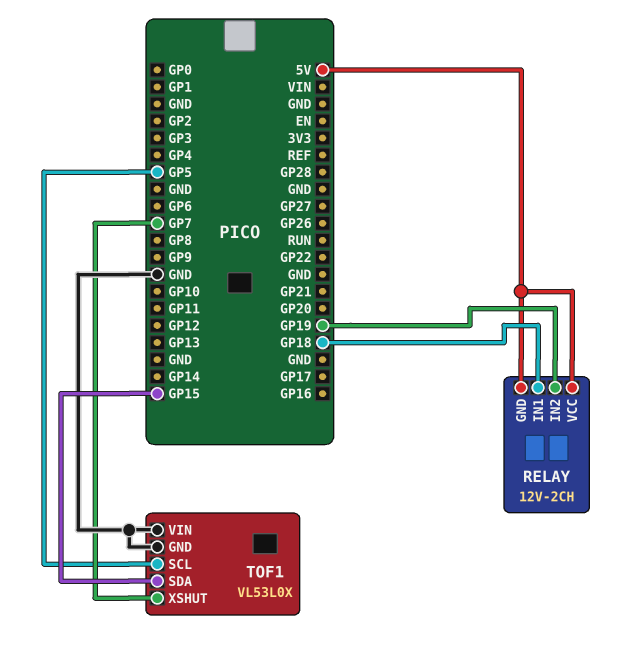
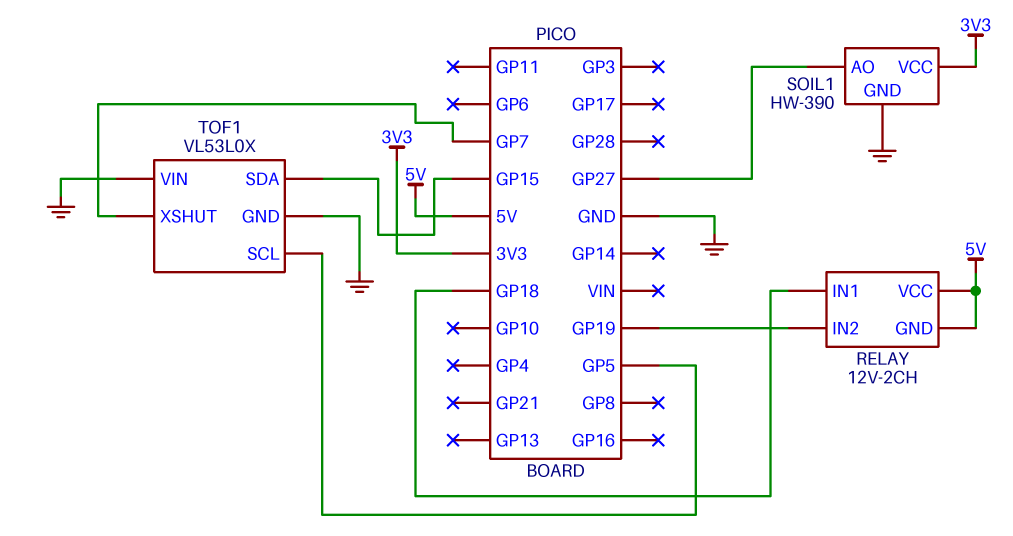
SOIL1: none -> HW-390
SOIL1 pin AO: none -> GP27
SOIL1 pin GND: none -> GND
SOIL1 pin VCC: none -> 3V3

